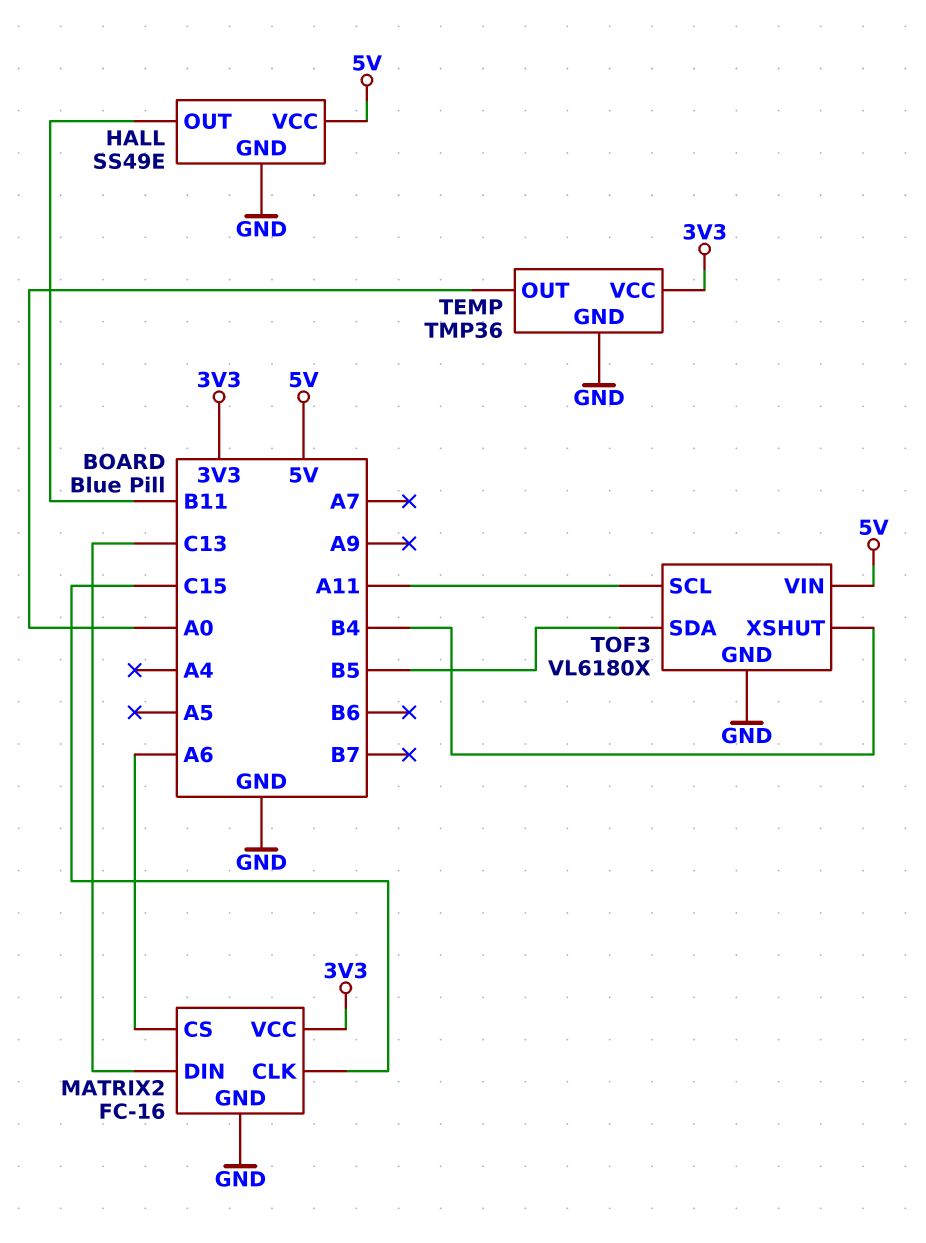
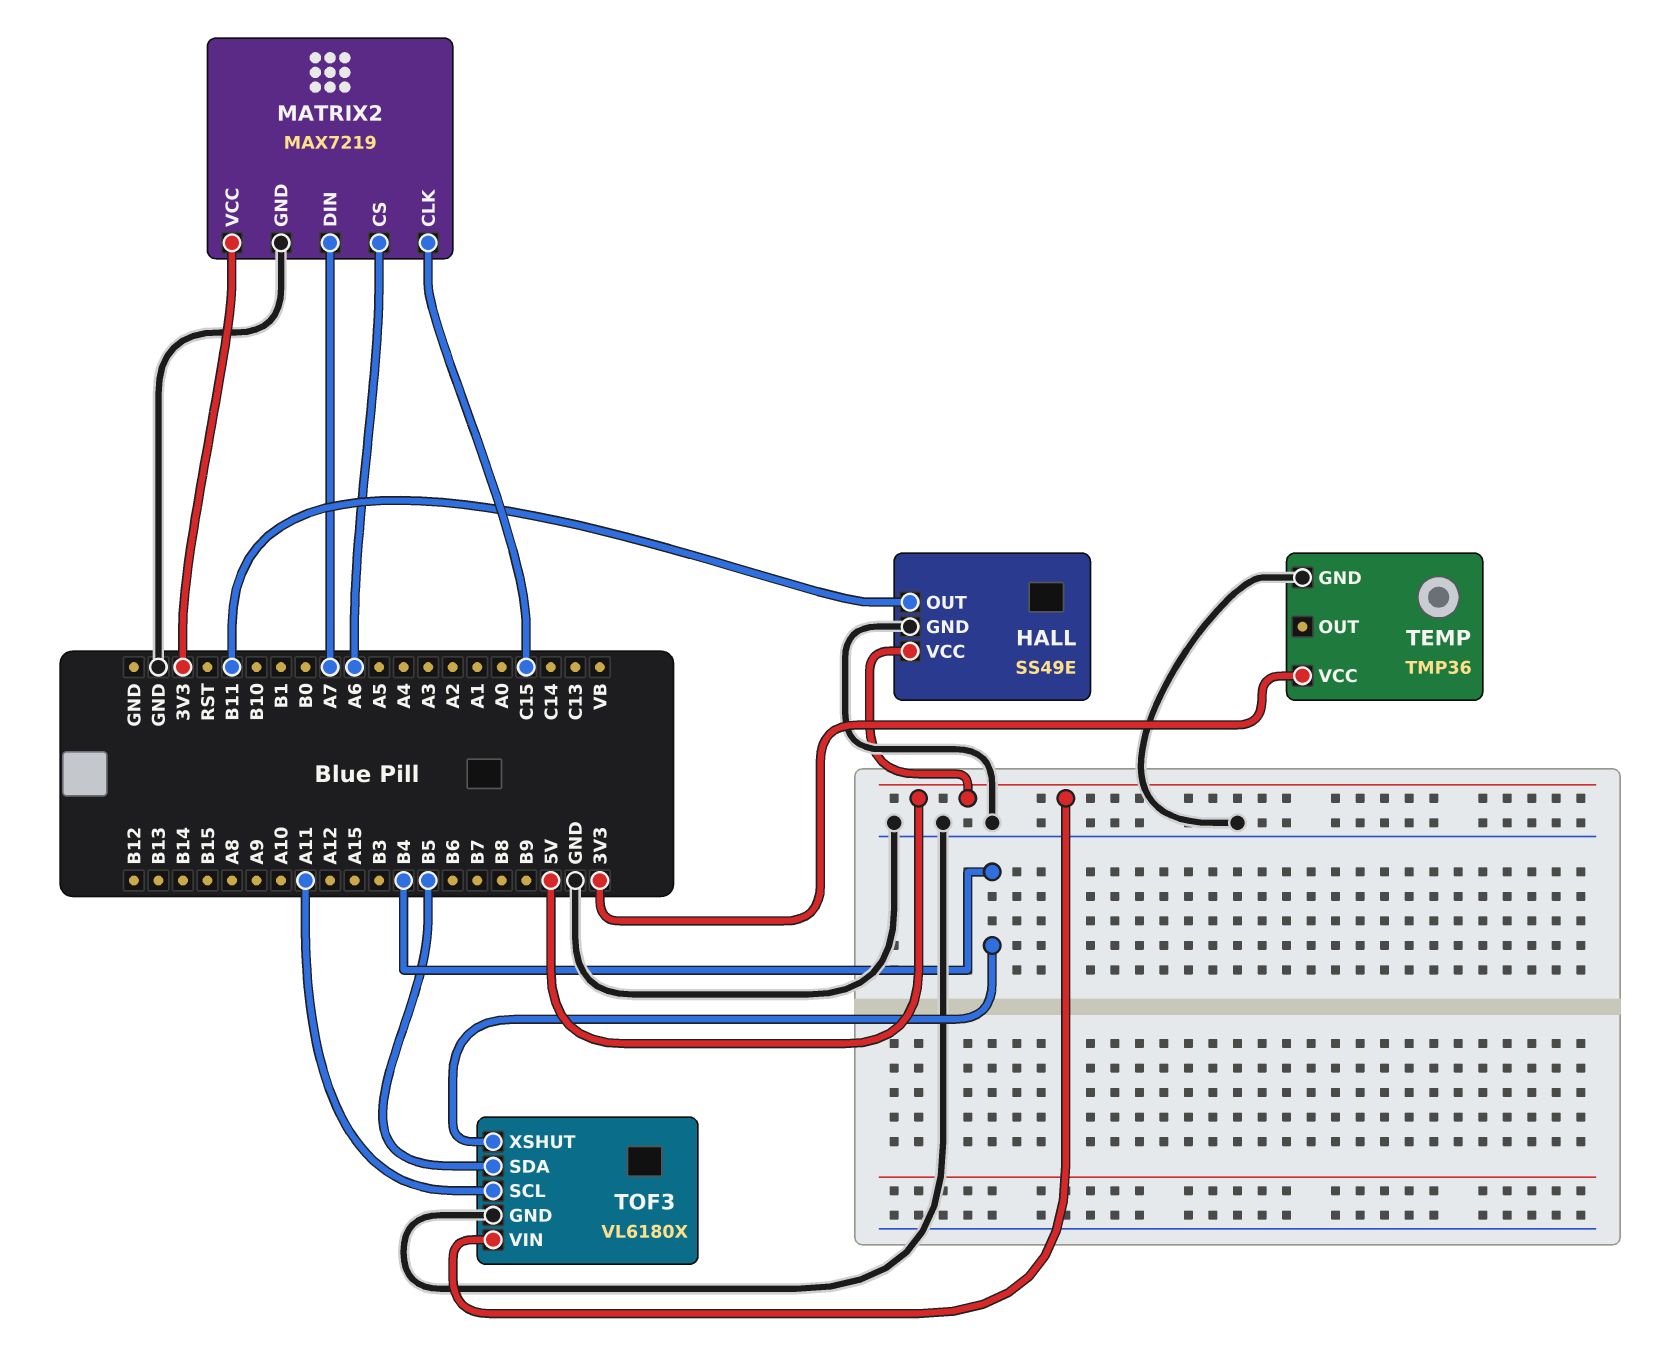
MATRIX2: FC-16 -> MAX7219
MATRIX2 pin DIN: C13 -> A7
TEMP pin OUT: A0 -> none

